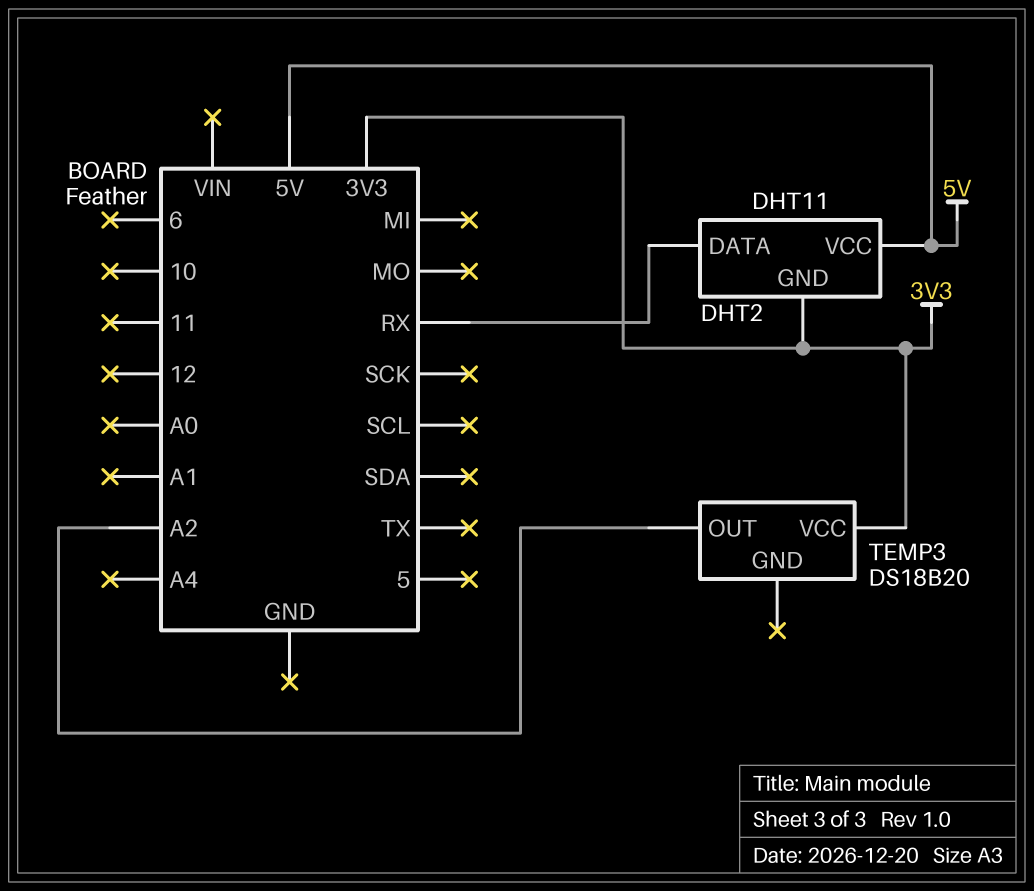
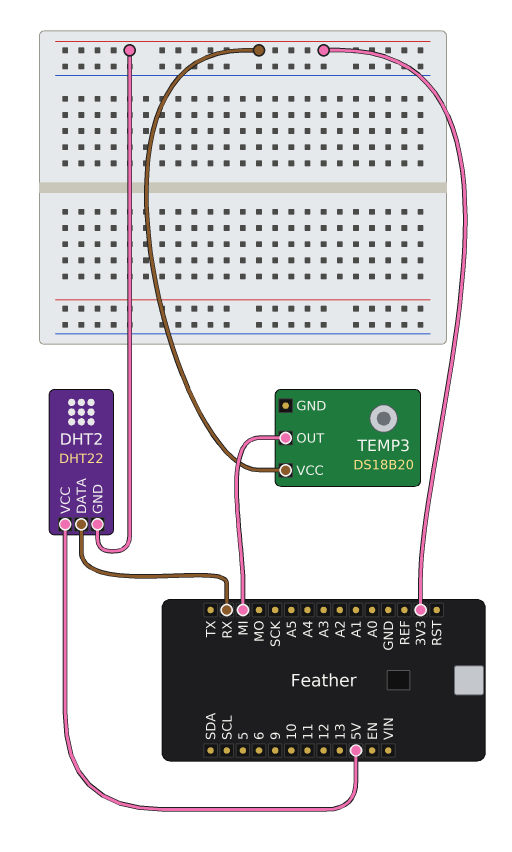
DHT2: DHT11 -> DHT22
TEMP3 pin OUT: A2 -> MI

